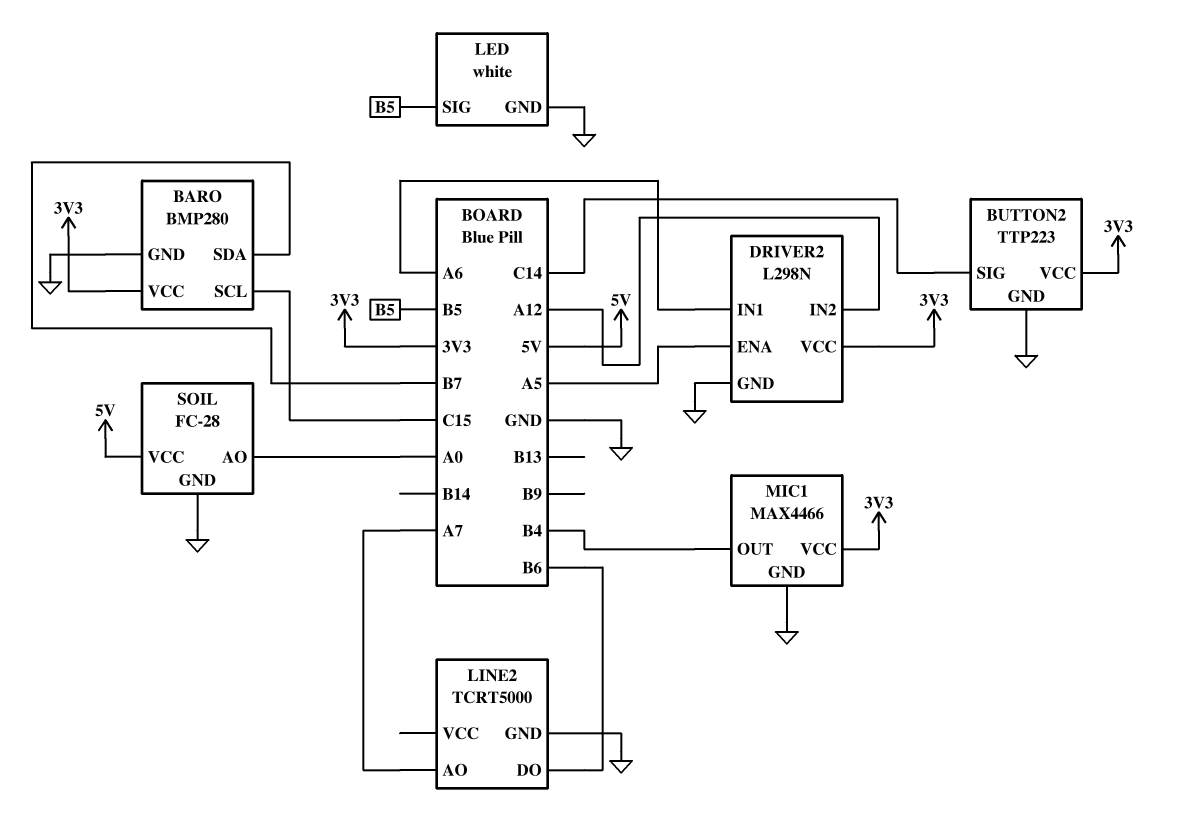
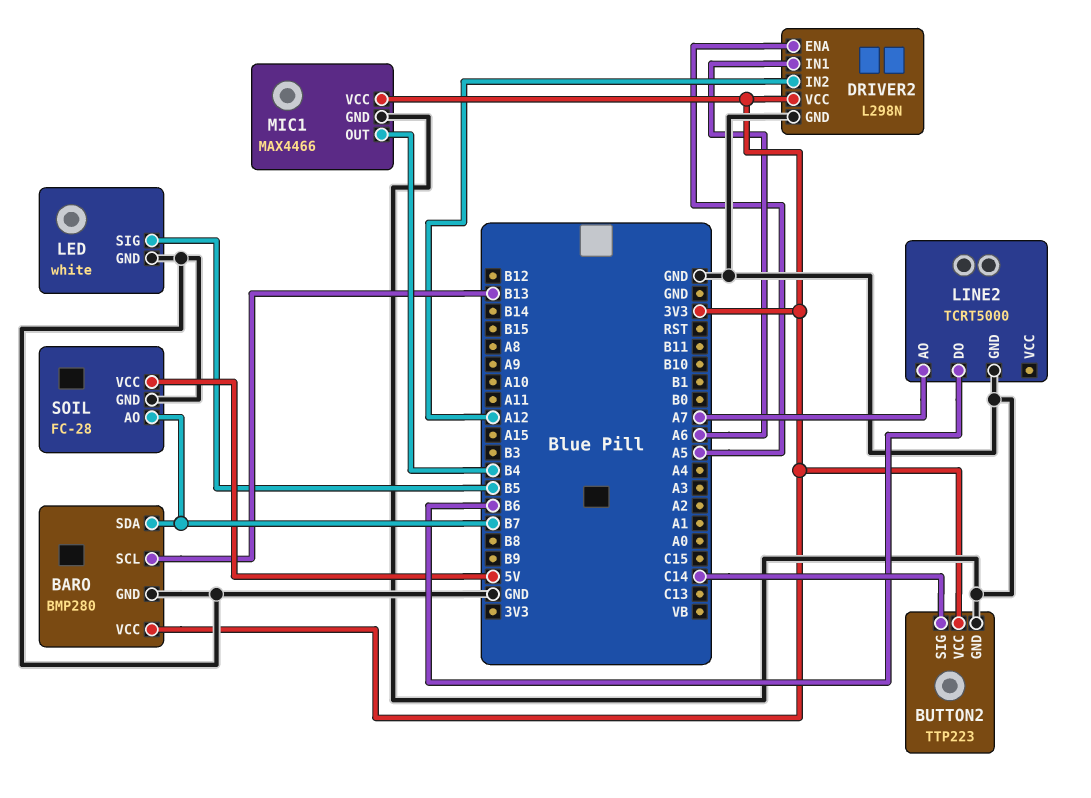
BARO pin SCL: C15 -> B13
SOIL pin AO: A0 -> B7

